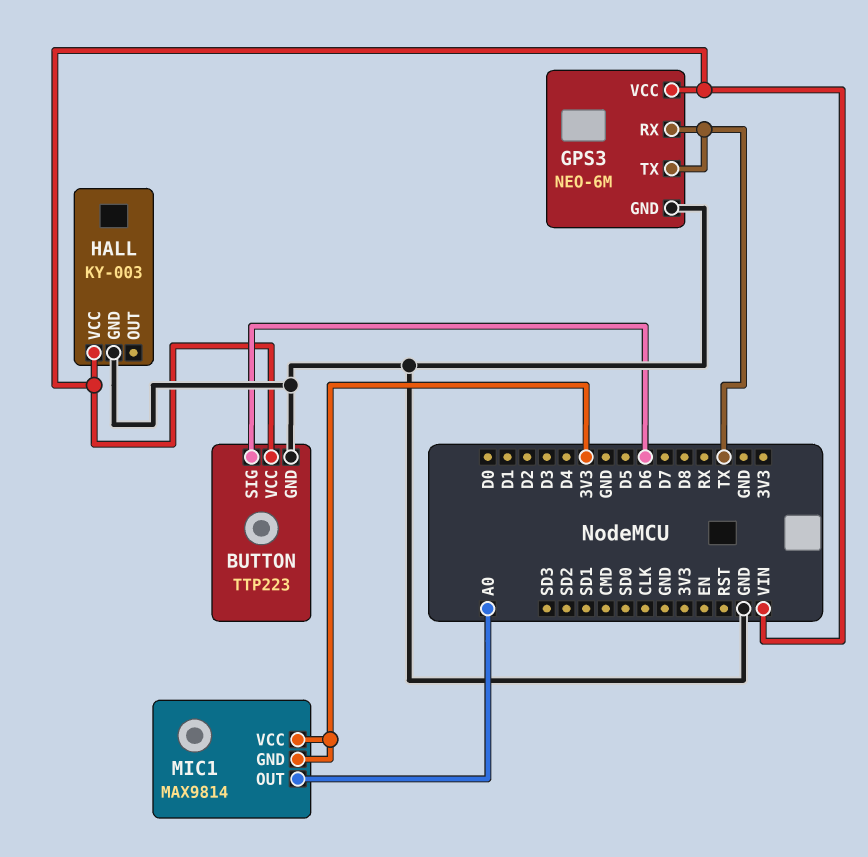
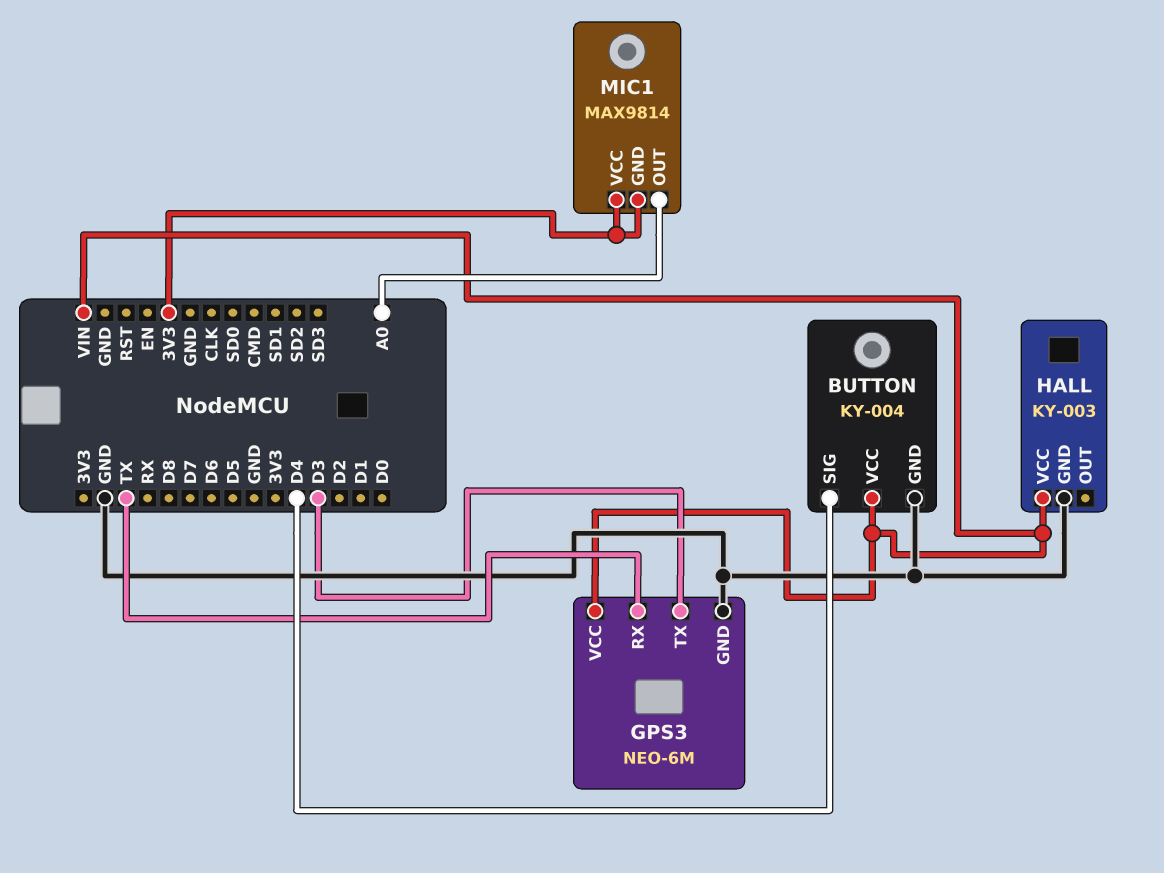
BUTTON: TTP223 -> KY-004
BUTTON pin SIG: D6 -> D4
GPS3 pin TX: TX -> D3

